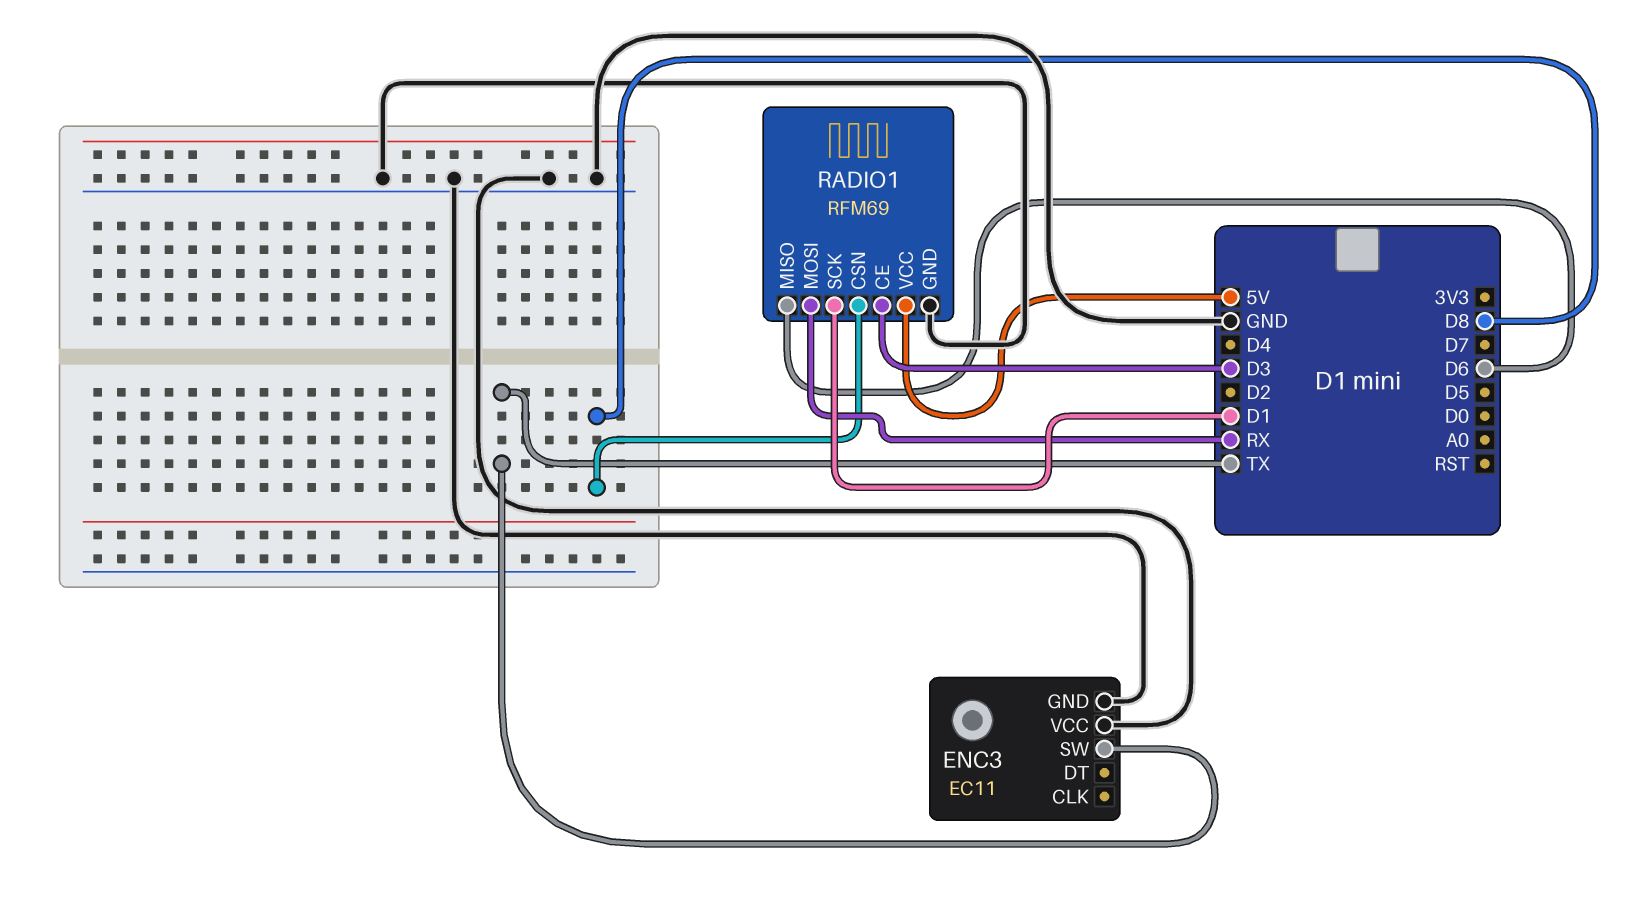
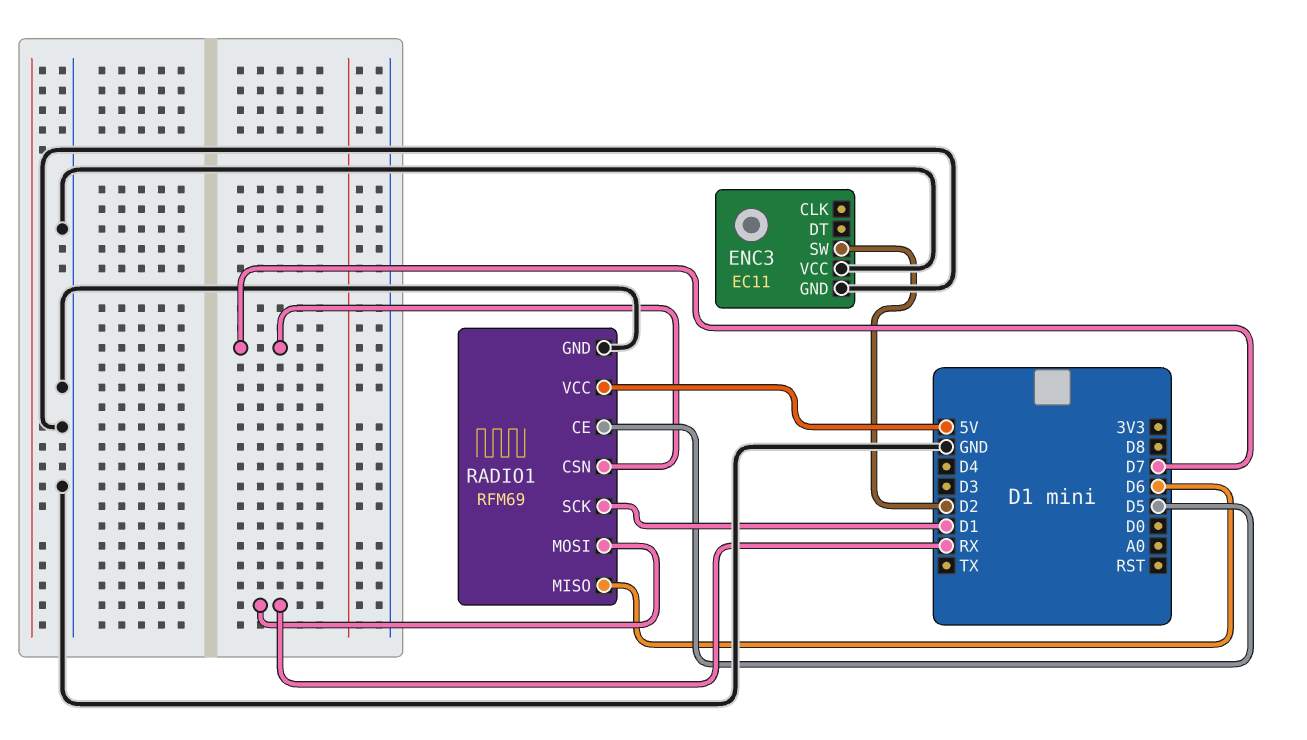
ENC3 pin SW: TX -> D2
RADIO1 pin CE: D3 -> D5
RADIO1 pin CSN: D8 -> D7

